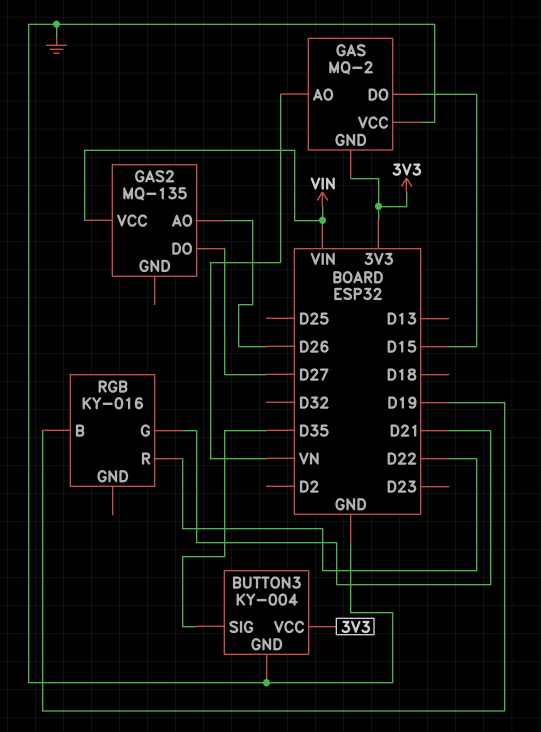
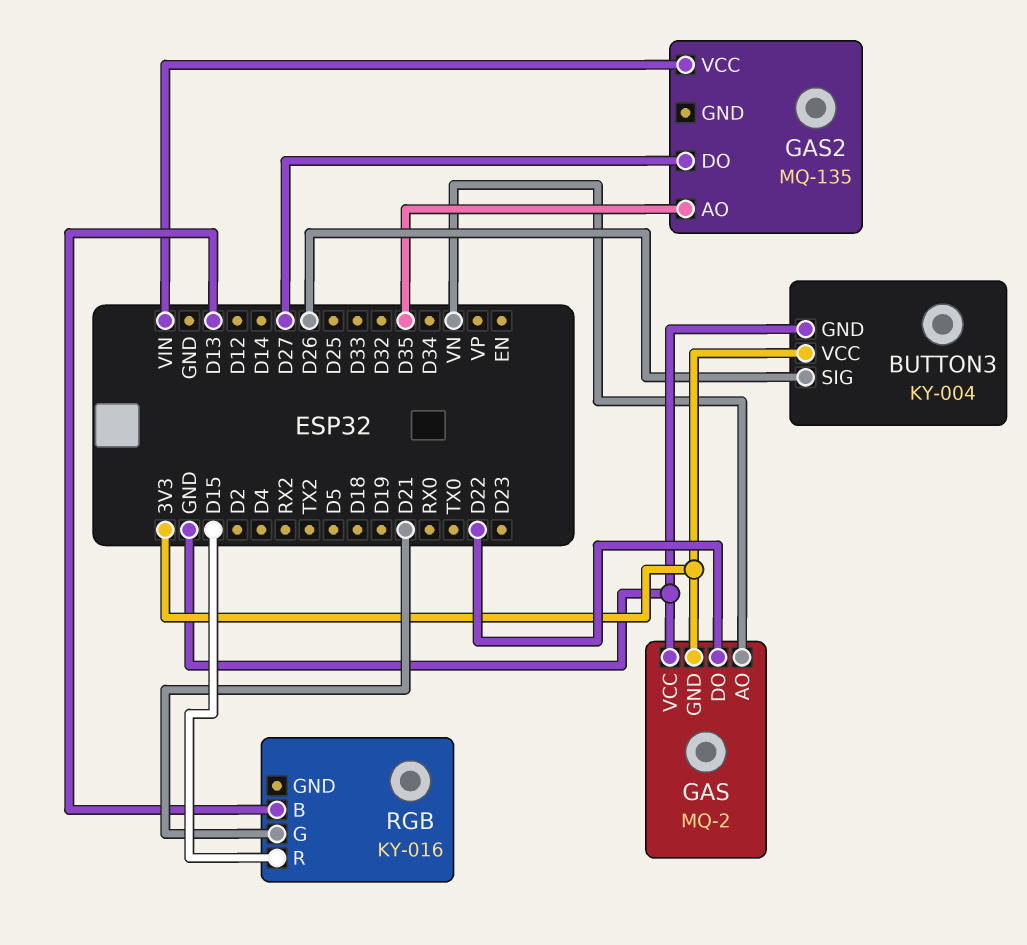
BUTTON3 pin SIG: D35 -> D26
GAS pin DO: D15 -> D22
GAS2 pin AO: D26 -> D35
RGB pin B: D19 -> D13
RGB pin R: D22 -> D15

